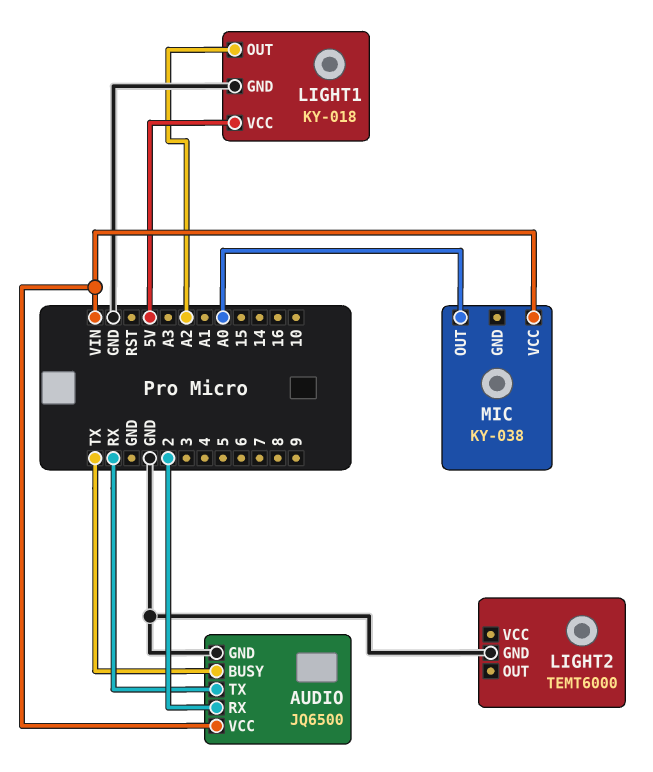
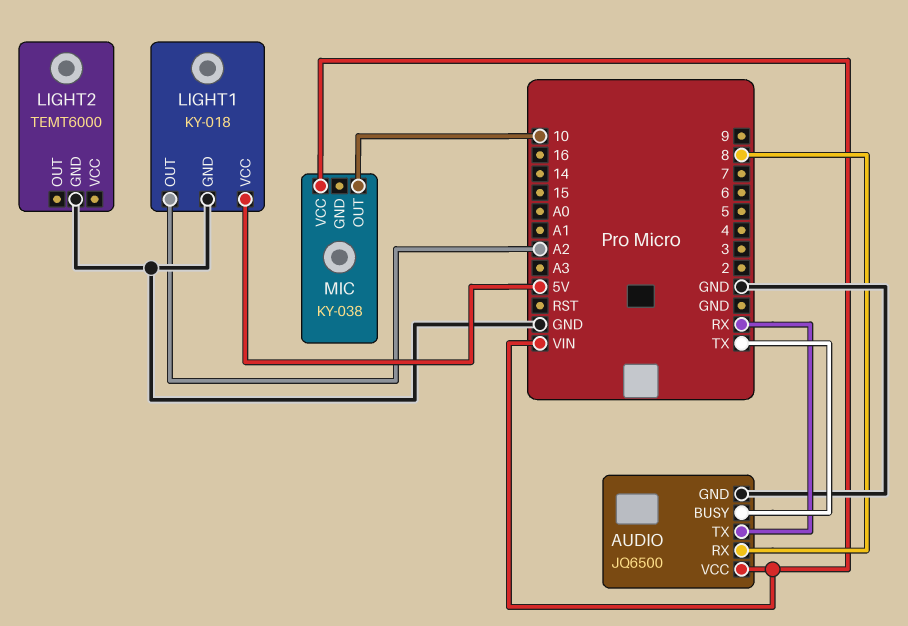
AUDIO pin RX: 2 -> 8
MIC pin OUT: A0 -> 10

